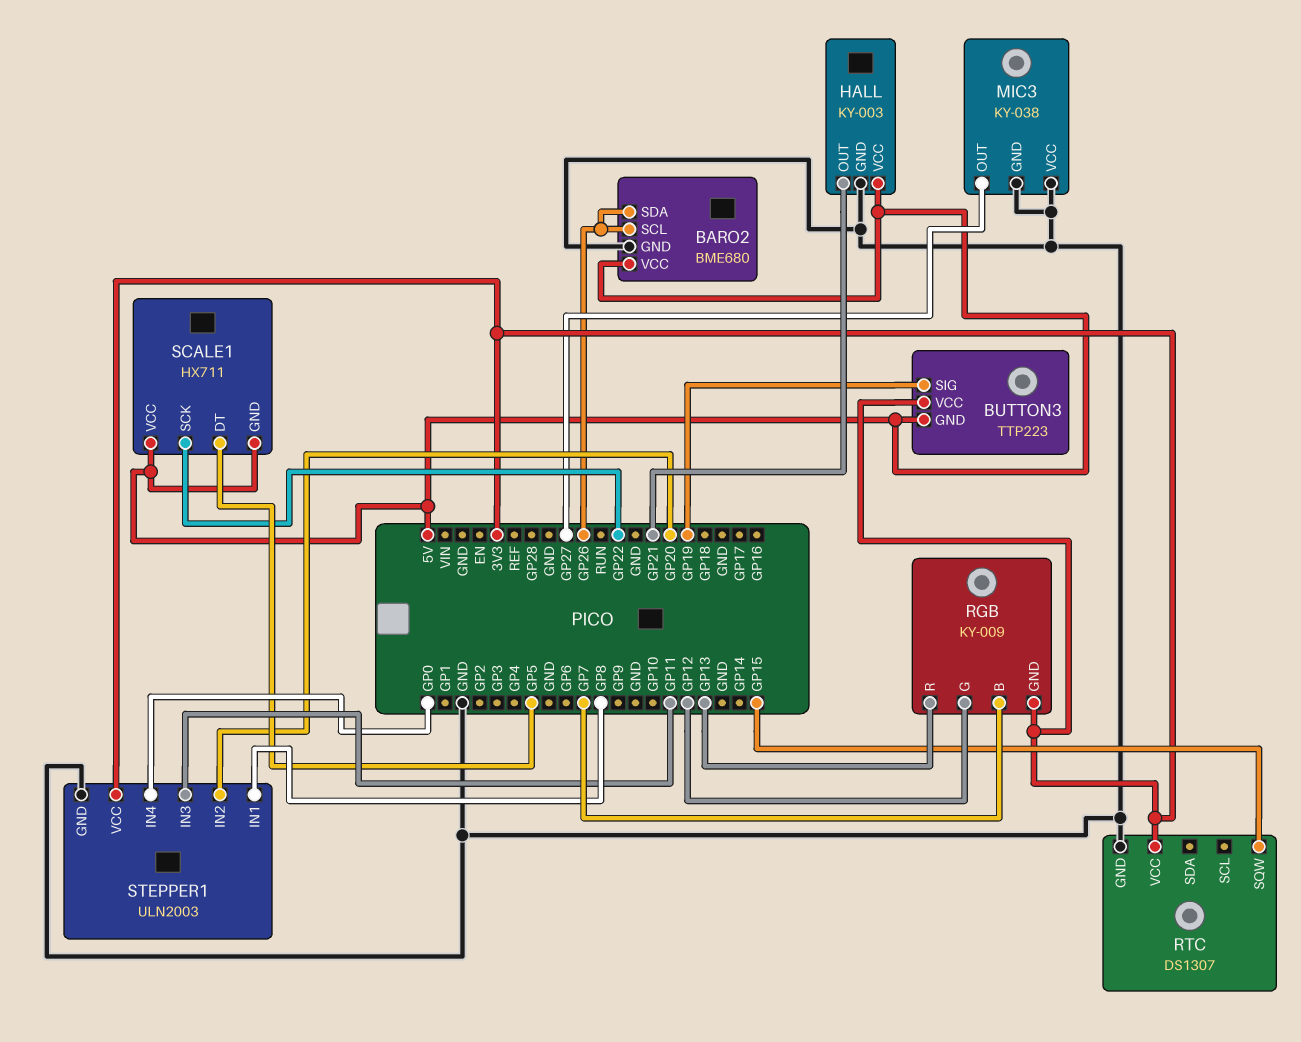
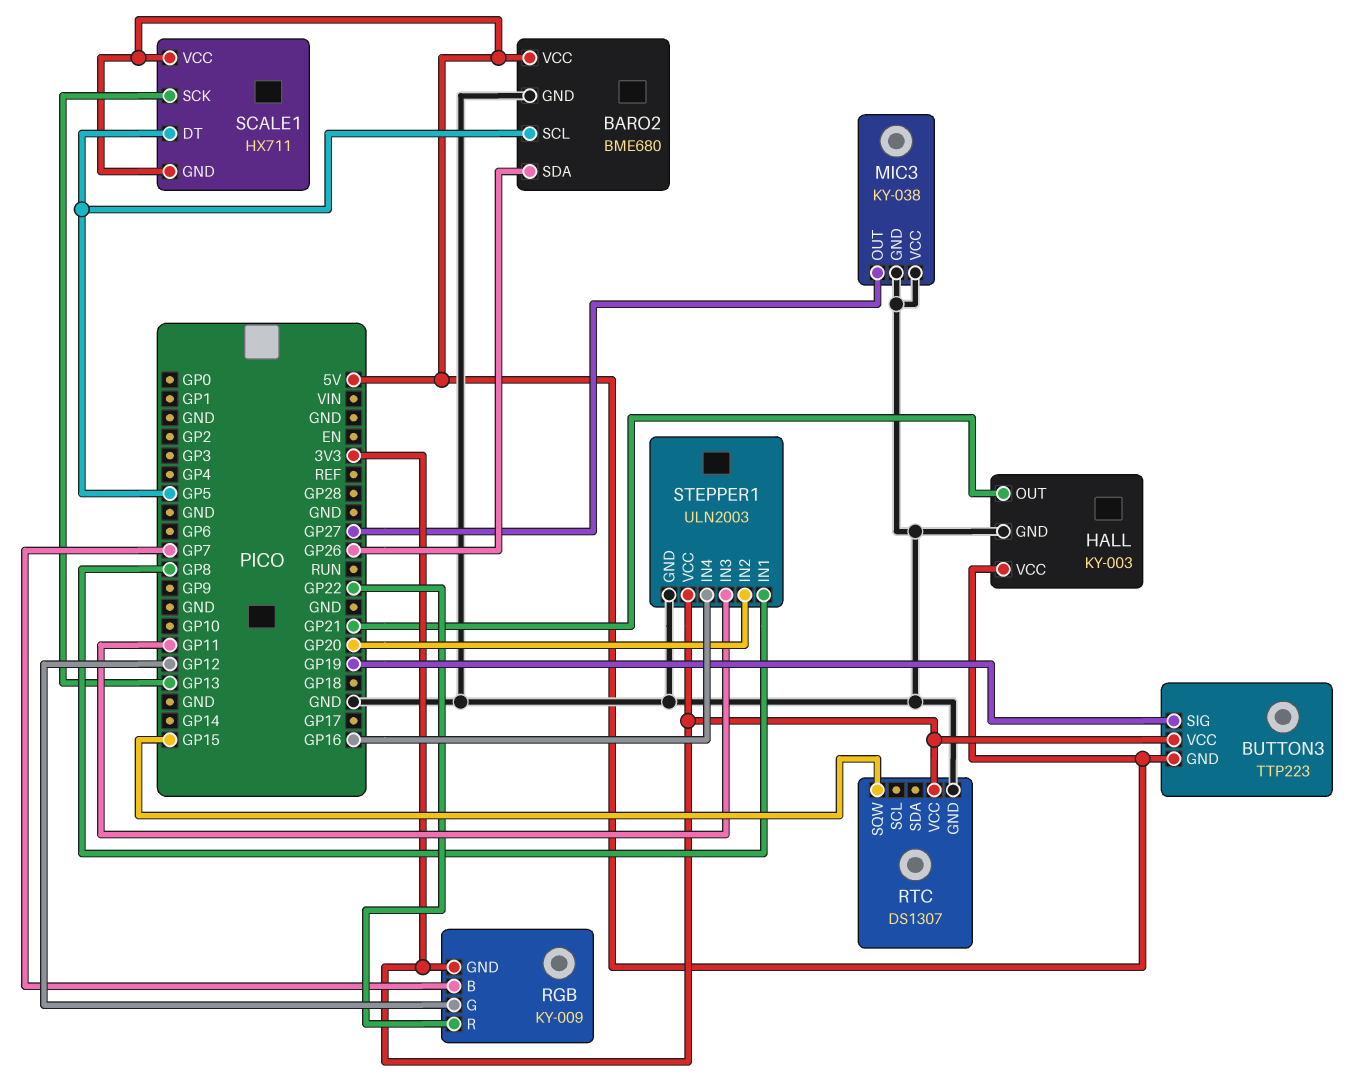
BARO2 pin SCL: GP26 -> GP5
RGB pin R: GP13 -> GP22
SCALE1 pin SCK: GP22 -> GP13
STEPPER1 pin IN4: GP0 -> GP16

